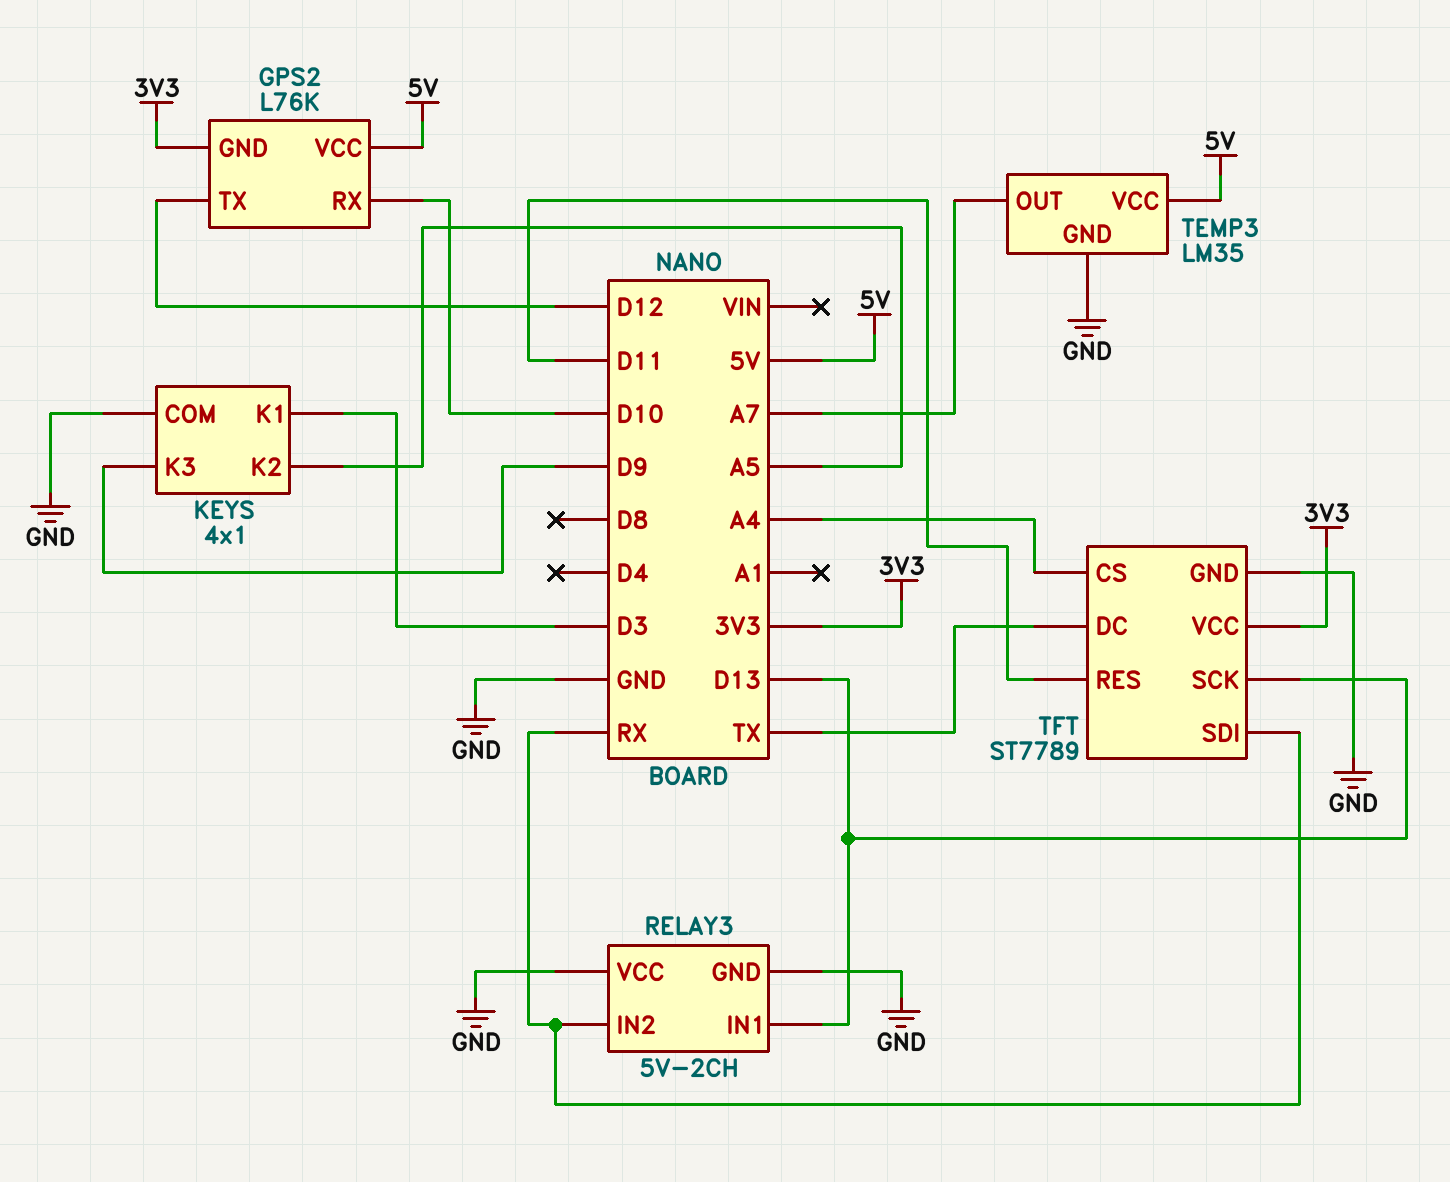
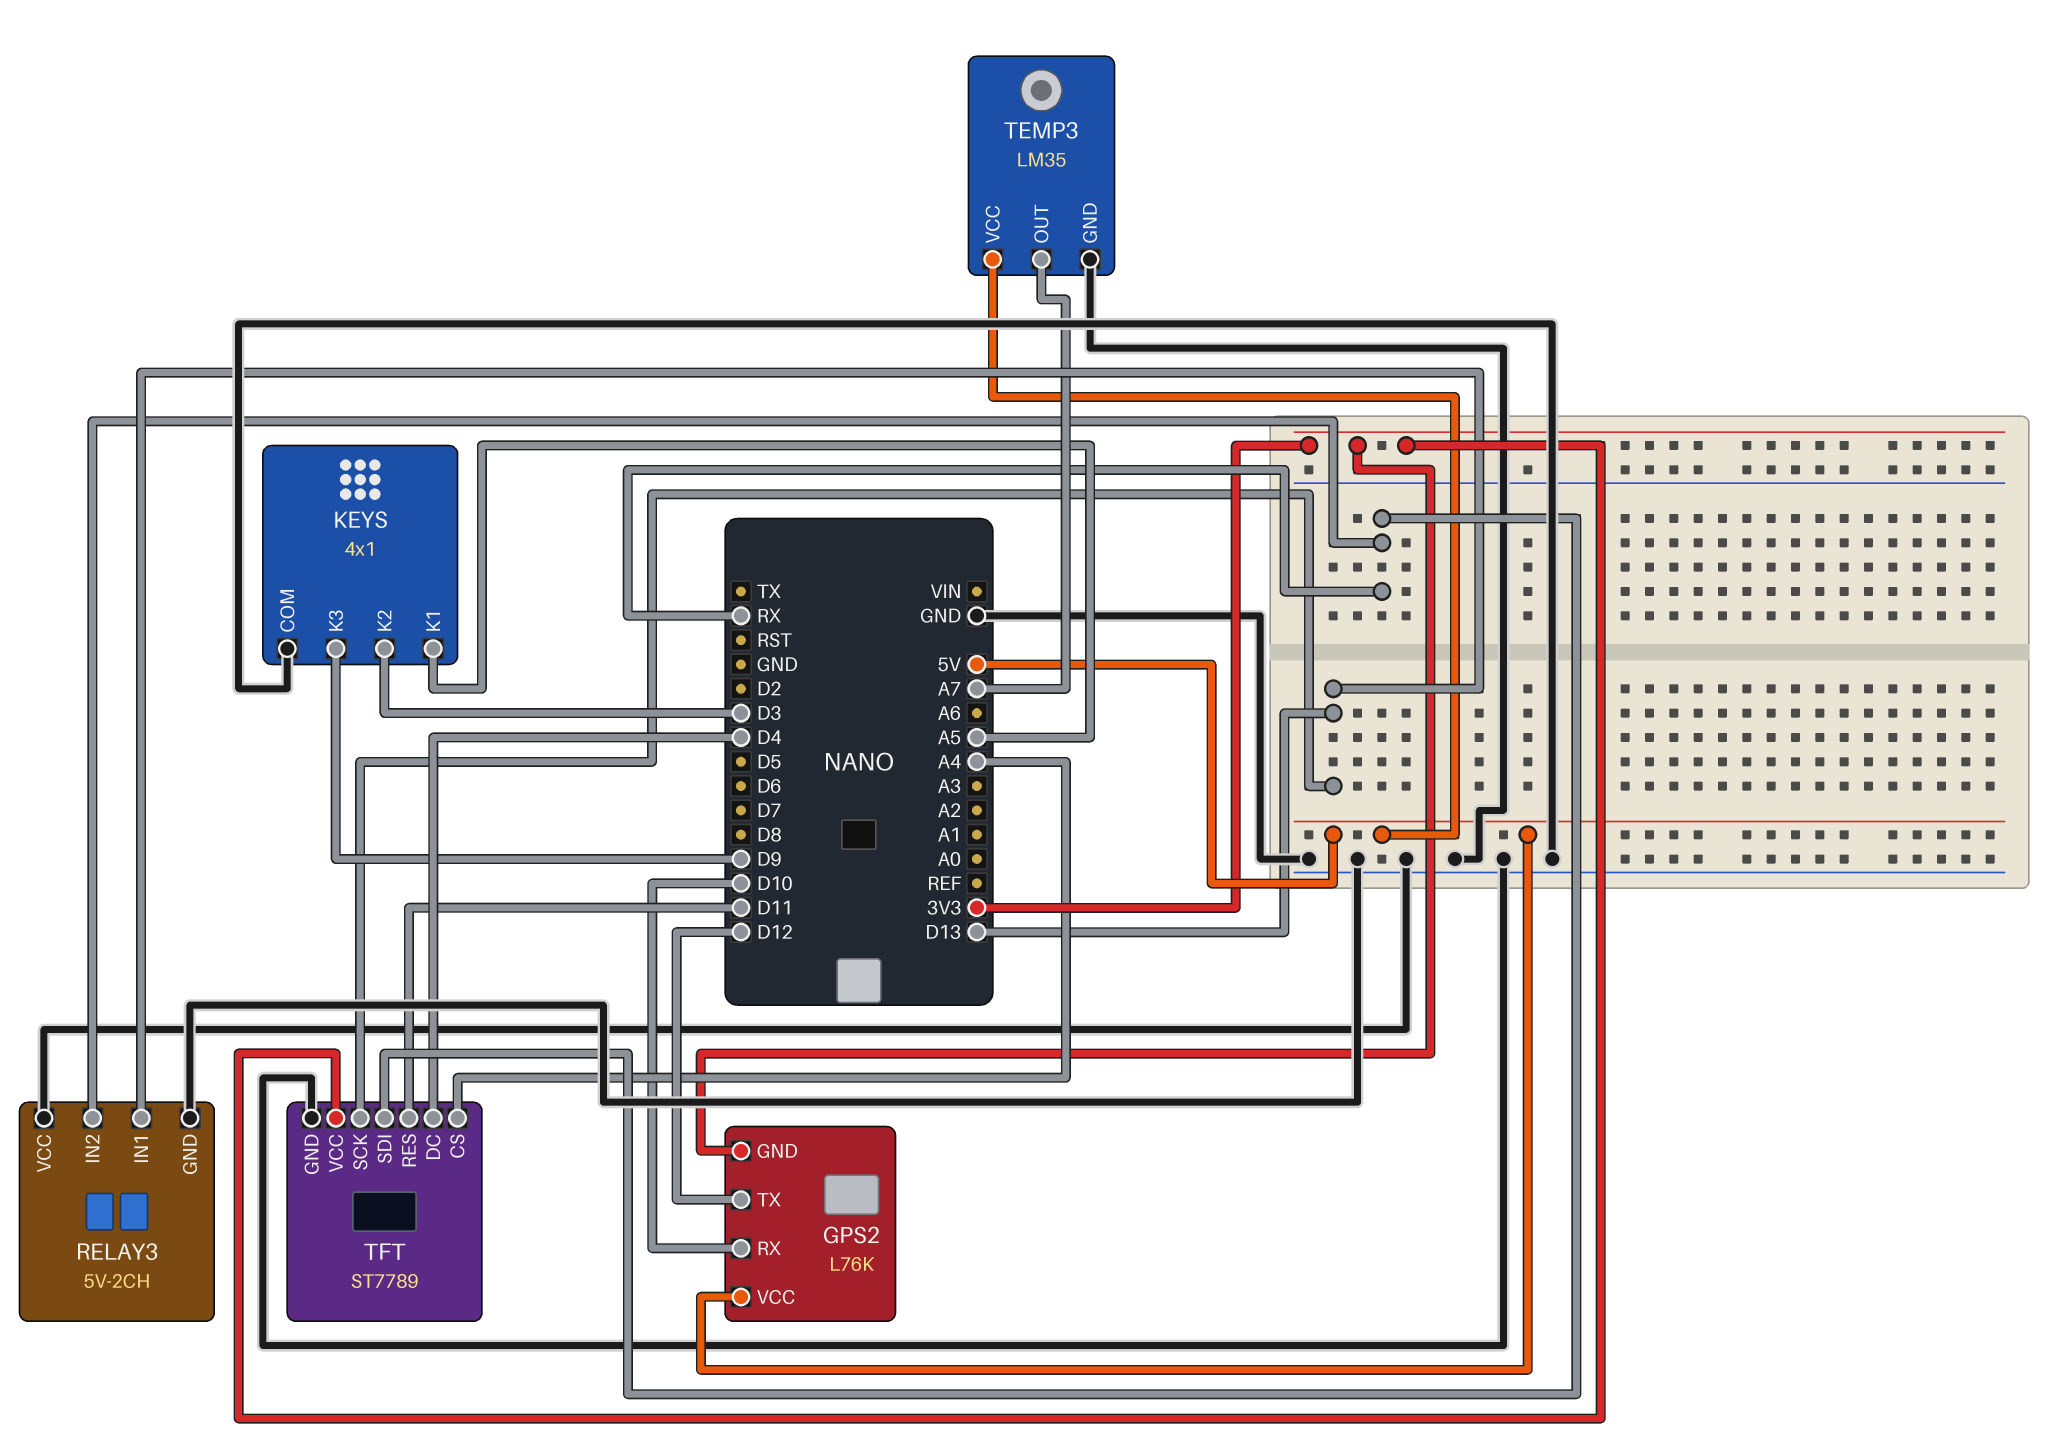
KEYS pin K1: D3 -> A5
KEYS pin K2: A5 -> D3
TFT pin DC: TX -> D4

